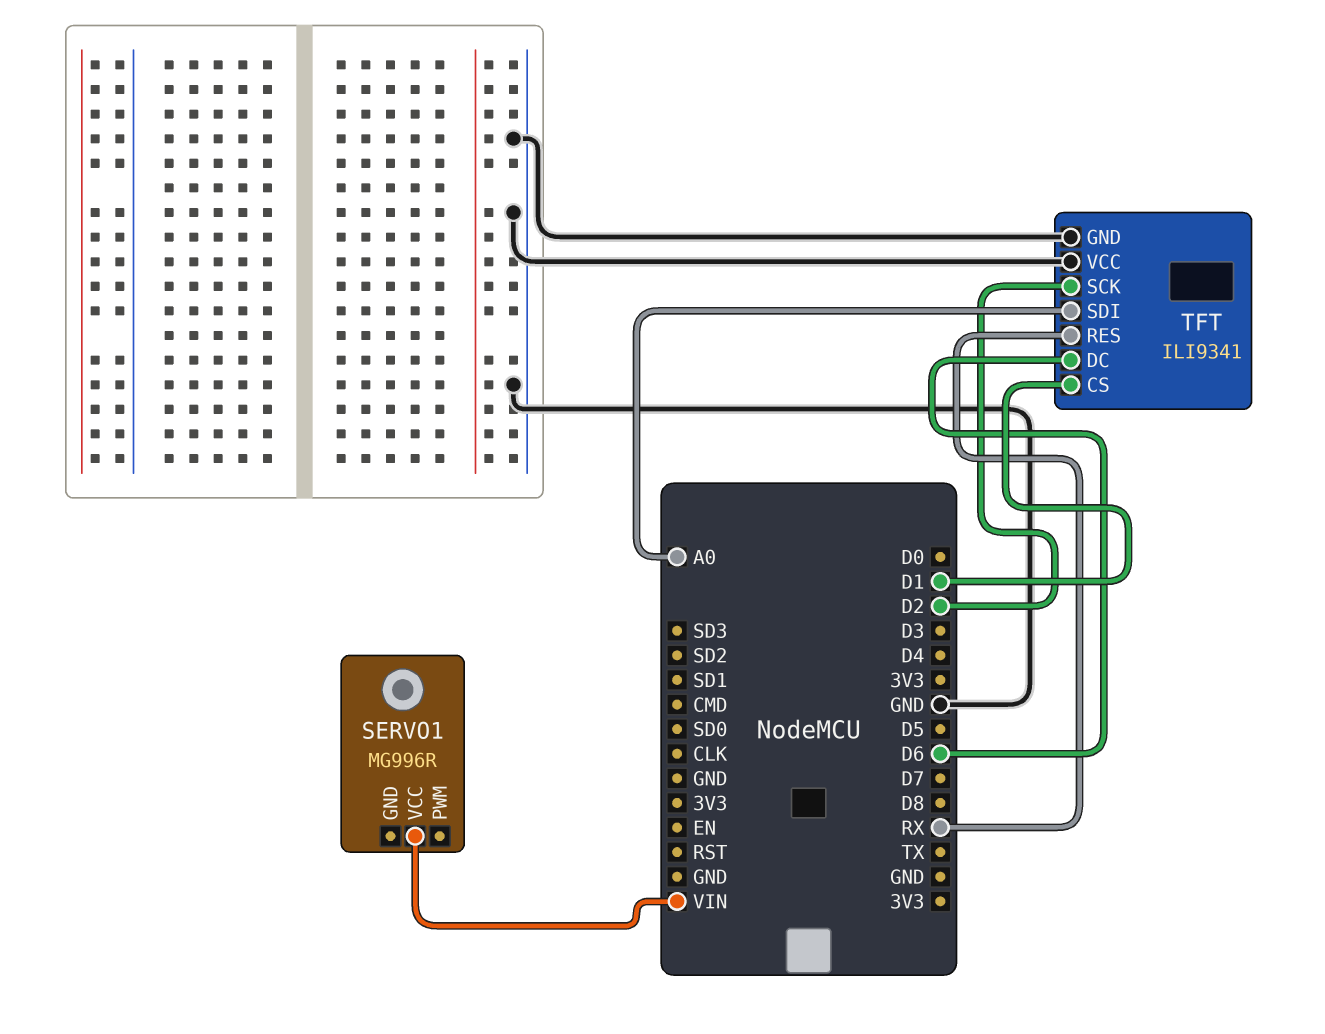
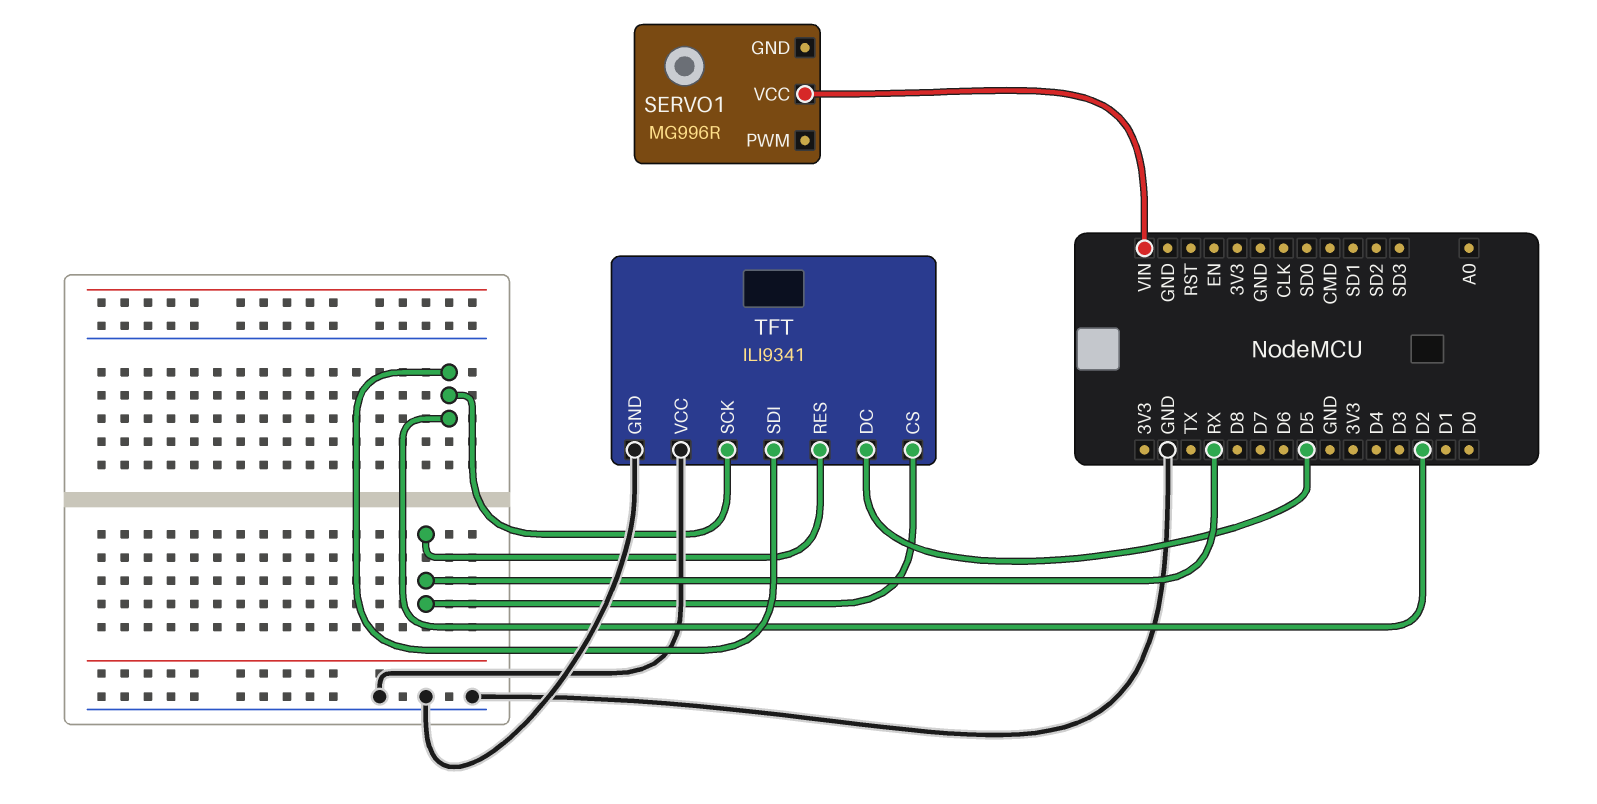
TFT pin CS: D1 -> RX
TFT pin DC: D6 -> D5
TFT pin SDI: A0 -> D2

